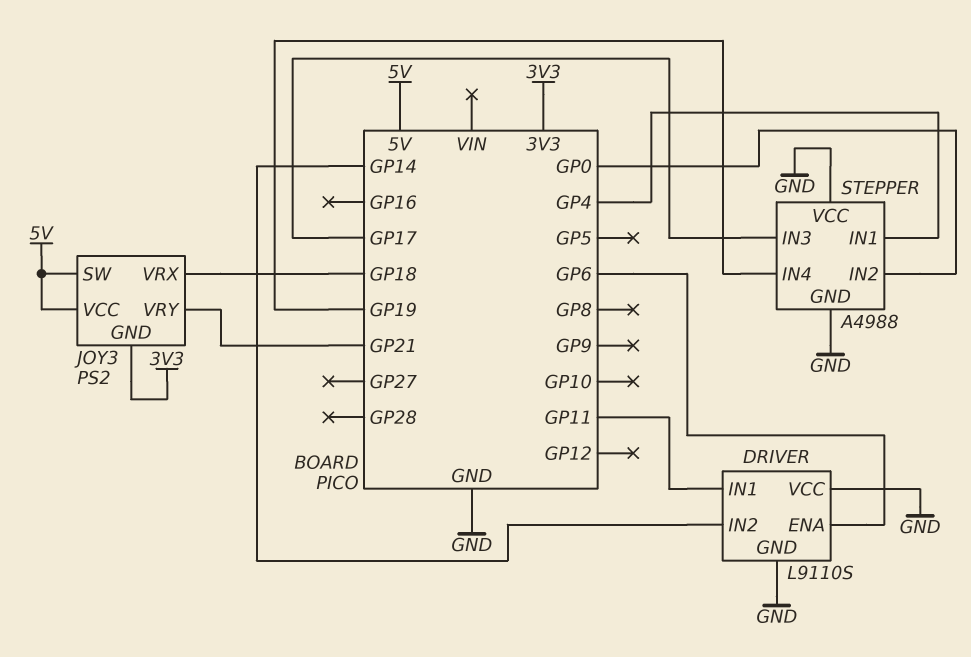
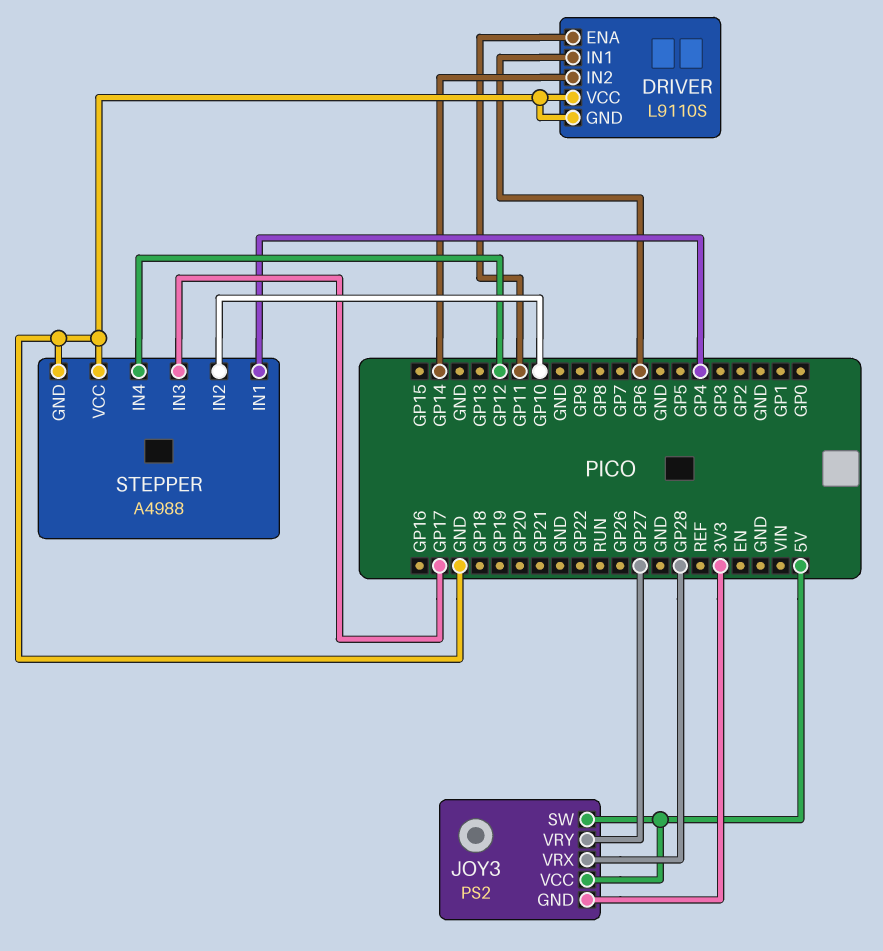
DRIVER pin ENA: GP6 -> GP11
DRIVER pin IN1: GP11 -> GP6
JOY3 pin VRX: GP18 -> GP28
JOY3 pin VRY: GP21 -> GP27
STEPPER pin IN2: GP0 -> GP10
STEPPER pin IN4: GP19 -> GP12

